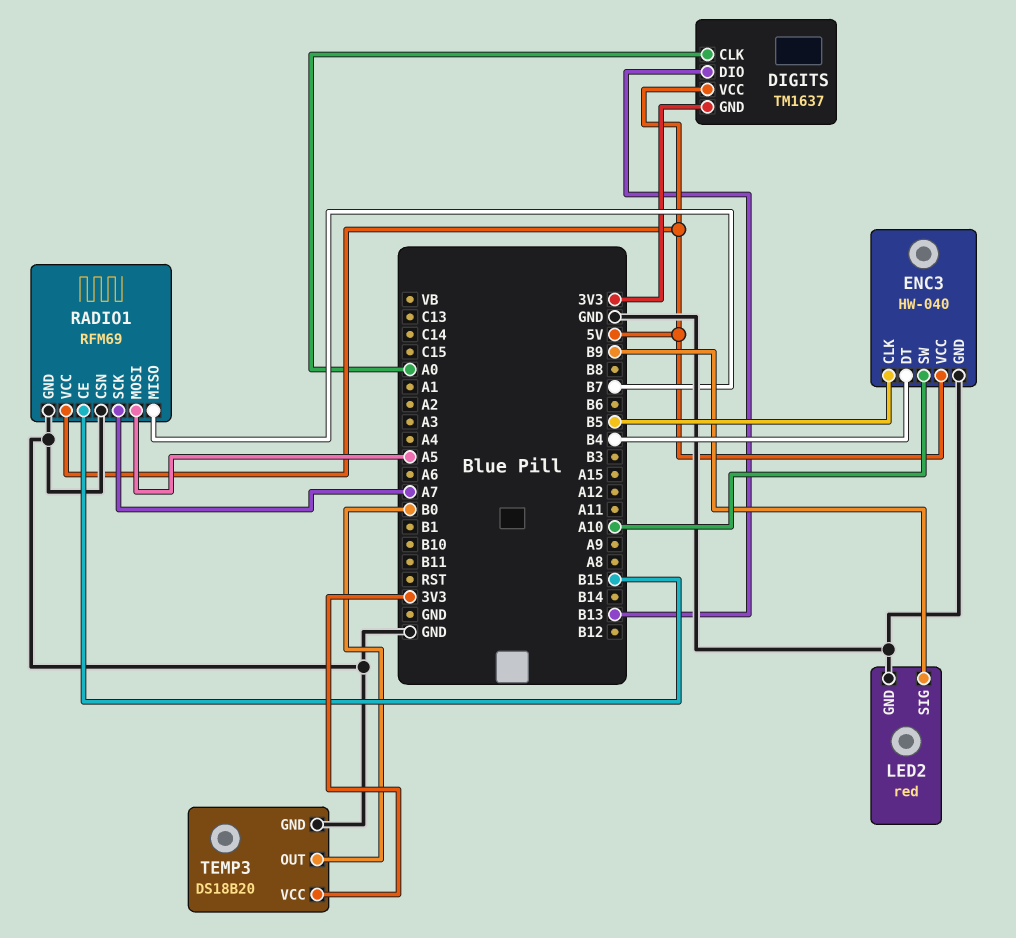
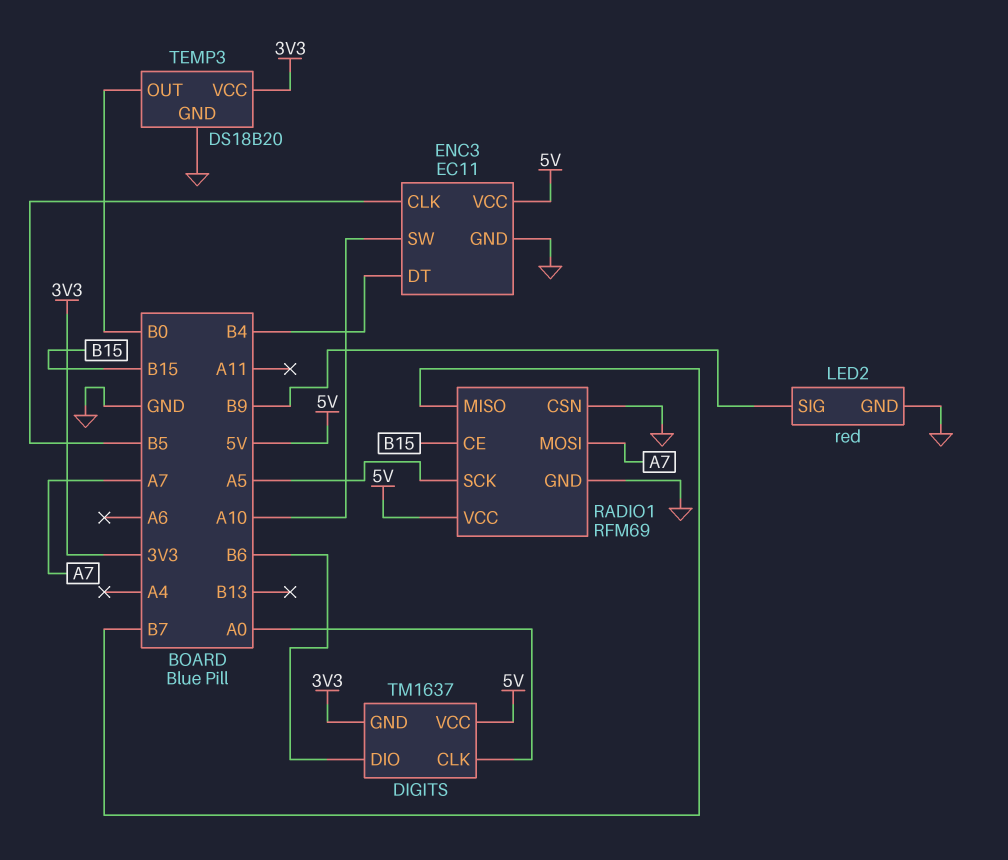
DIGITS pin DIO: B13 -> B6
ENC3: HW-040 -> EC11
RADIO1 pin MOSI: A5 -> A7
RADIO1 pin SCK: A7 -> A5

